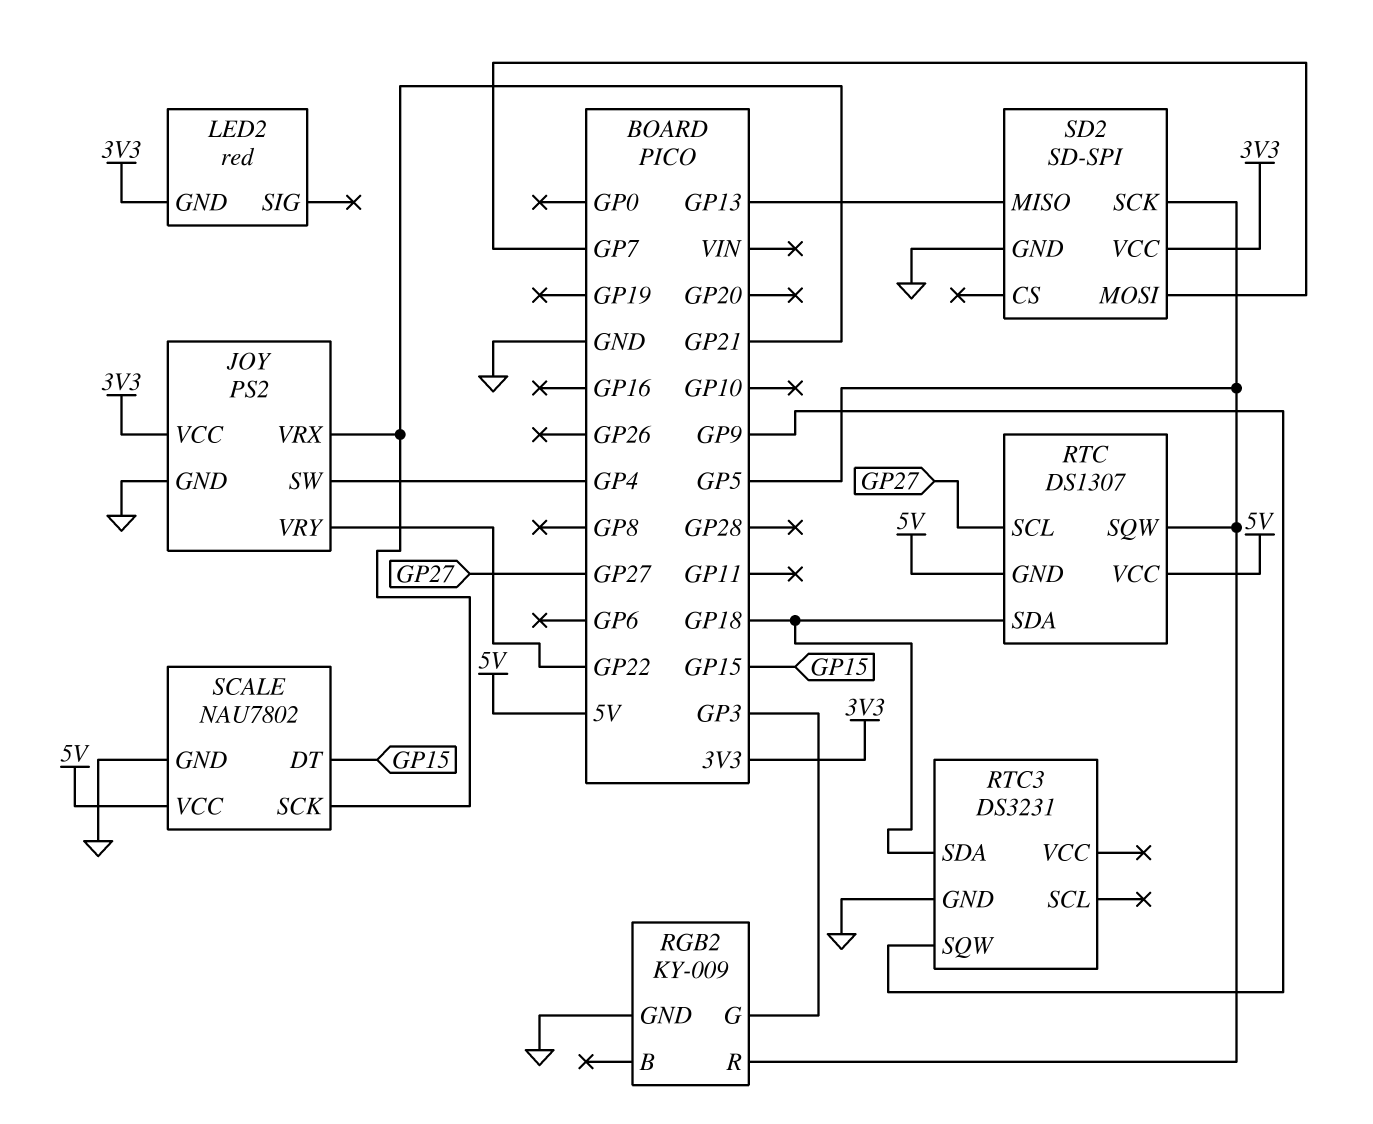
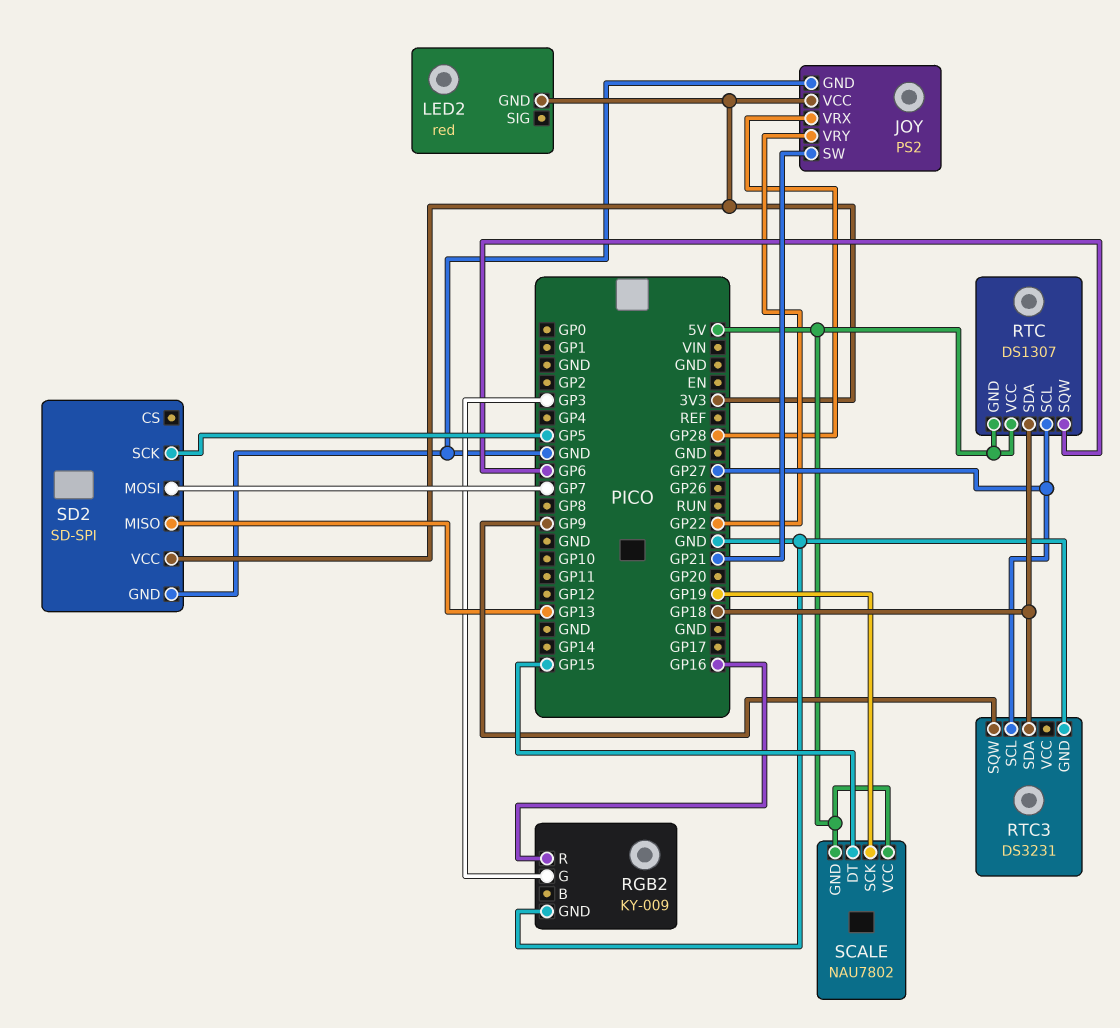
JOY pin SW: GP4 -> GP21
JOY pin VRX: GP21 -> GP28
RGB2 pin R: GP5 -> GP16
RTC pin SQW: GP5 -> GP6
RTC3 pin SCL: none -> GP27
SCALE pin GND: GND -> 5V
SCALE pin SCK: GP21 -> GP19

